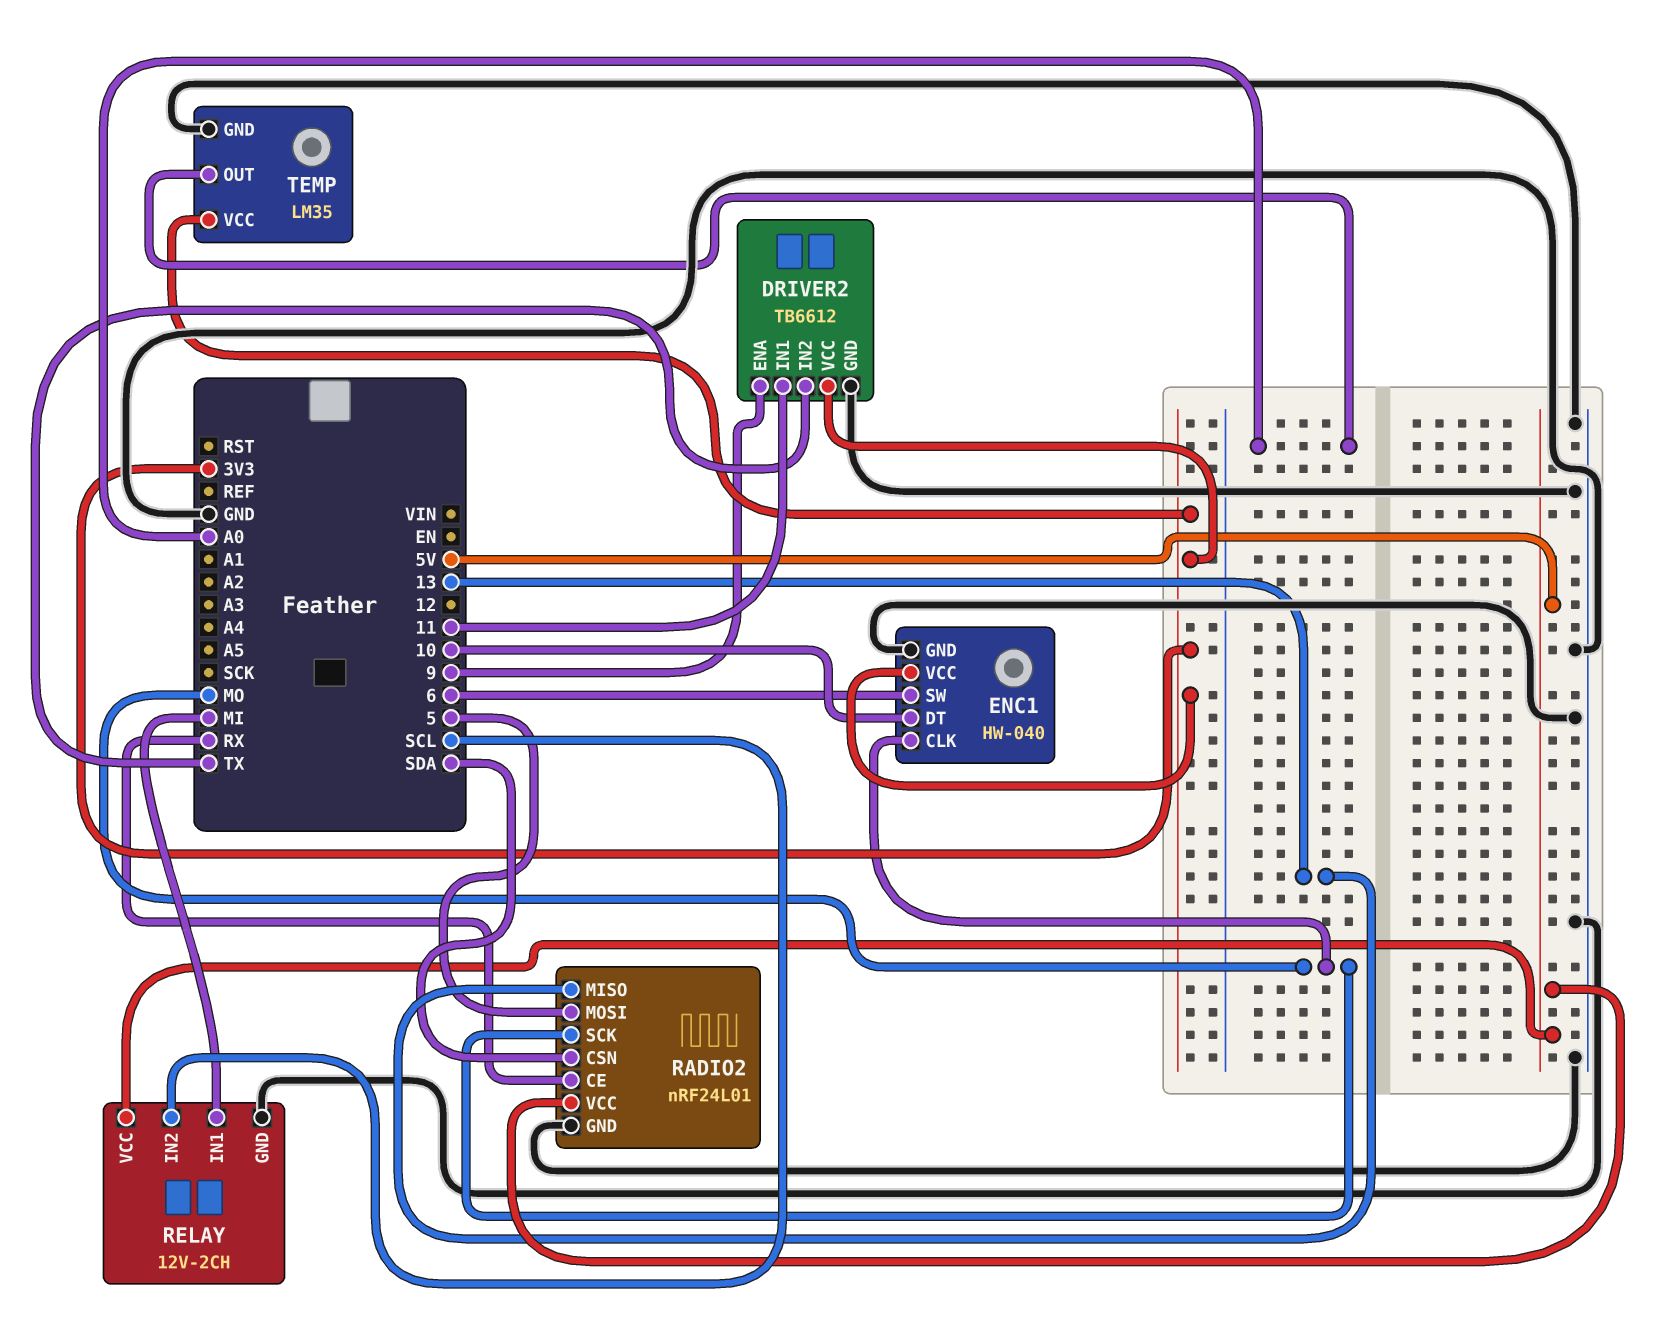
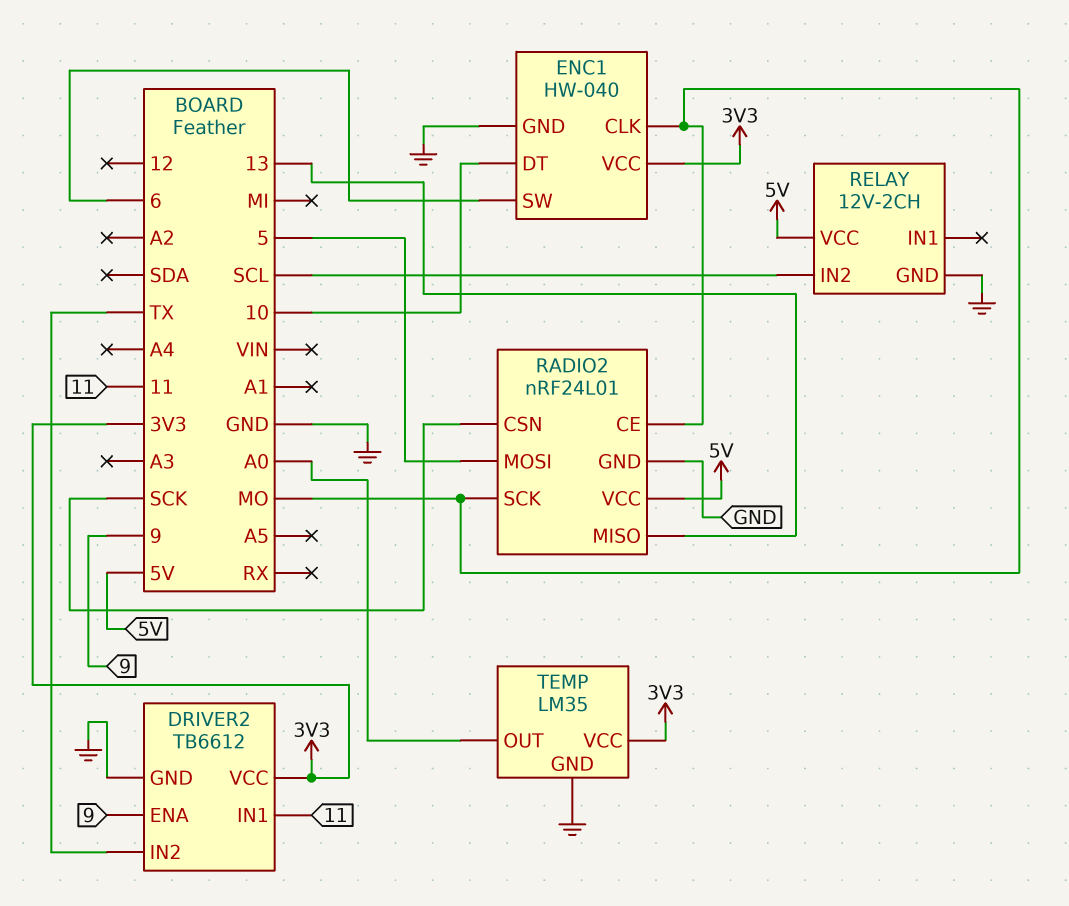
RADIO2 pin CE: RX -> MO
RADIO2 pin CSN: SDA -> SCK
RELAY pin IN1: MI -> none

